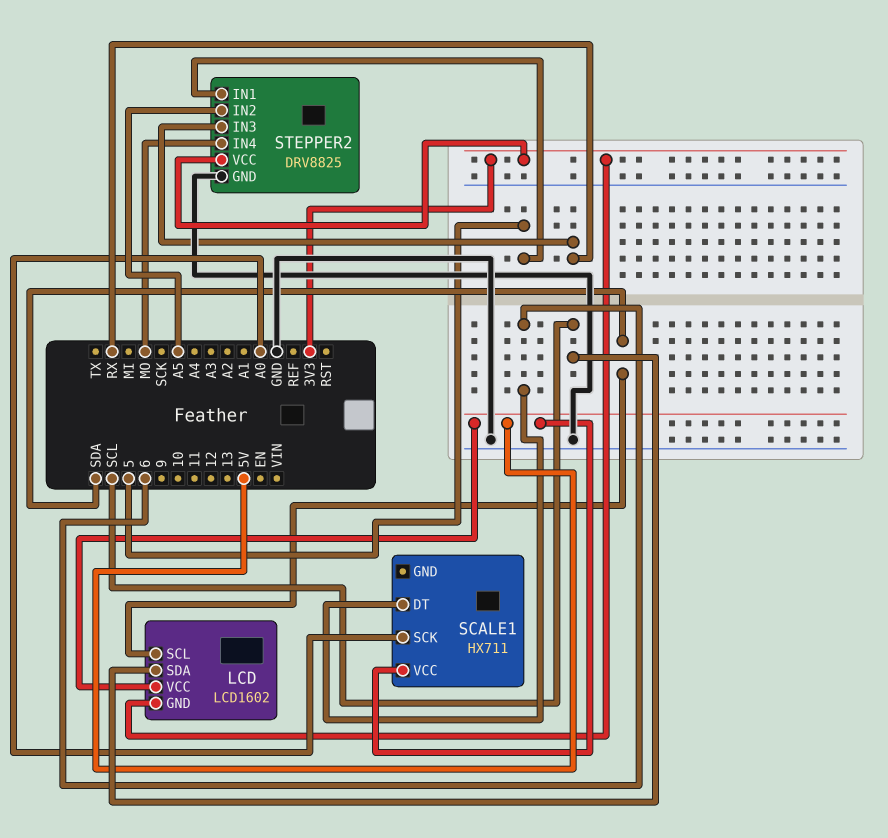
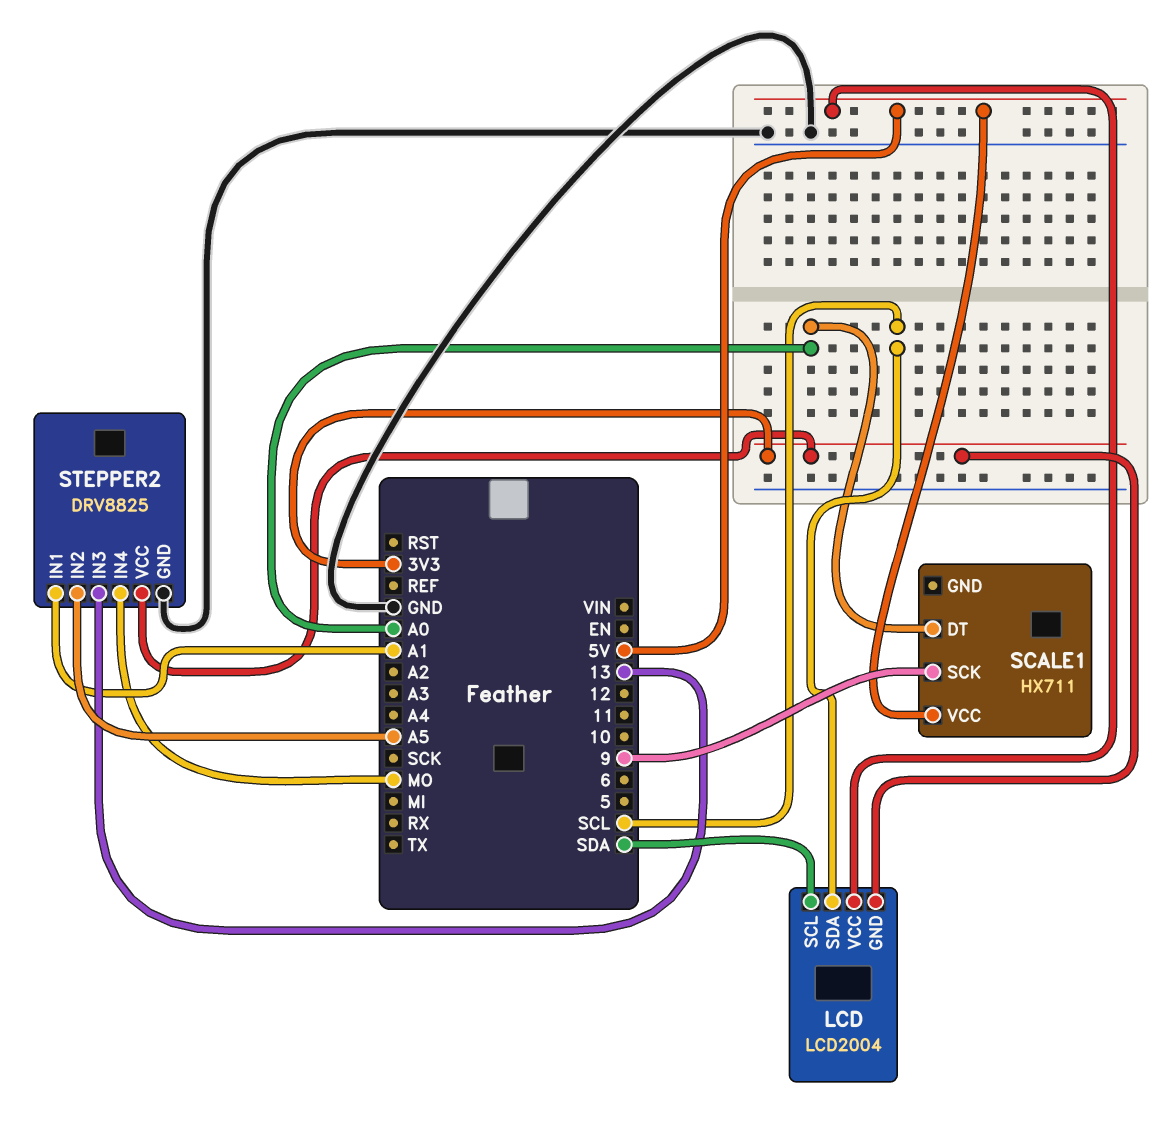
LCD: LCD1602 -> LCD2004
SCALE1 pin DT: 6 -> A0
SCALE1 pin SCK: A0 -> 9
STEPPER2 pin IN1: 5 -> A1
STEPPER2 pin IN3: RX -> 13

